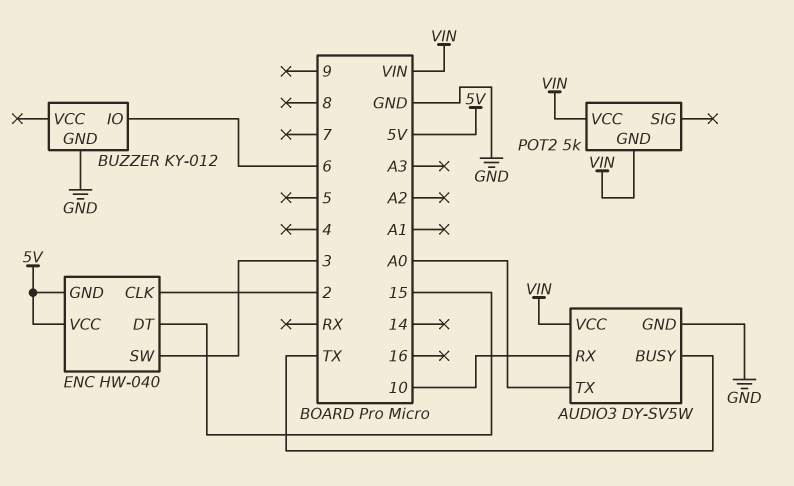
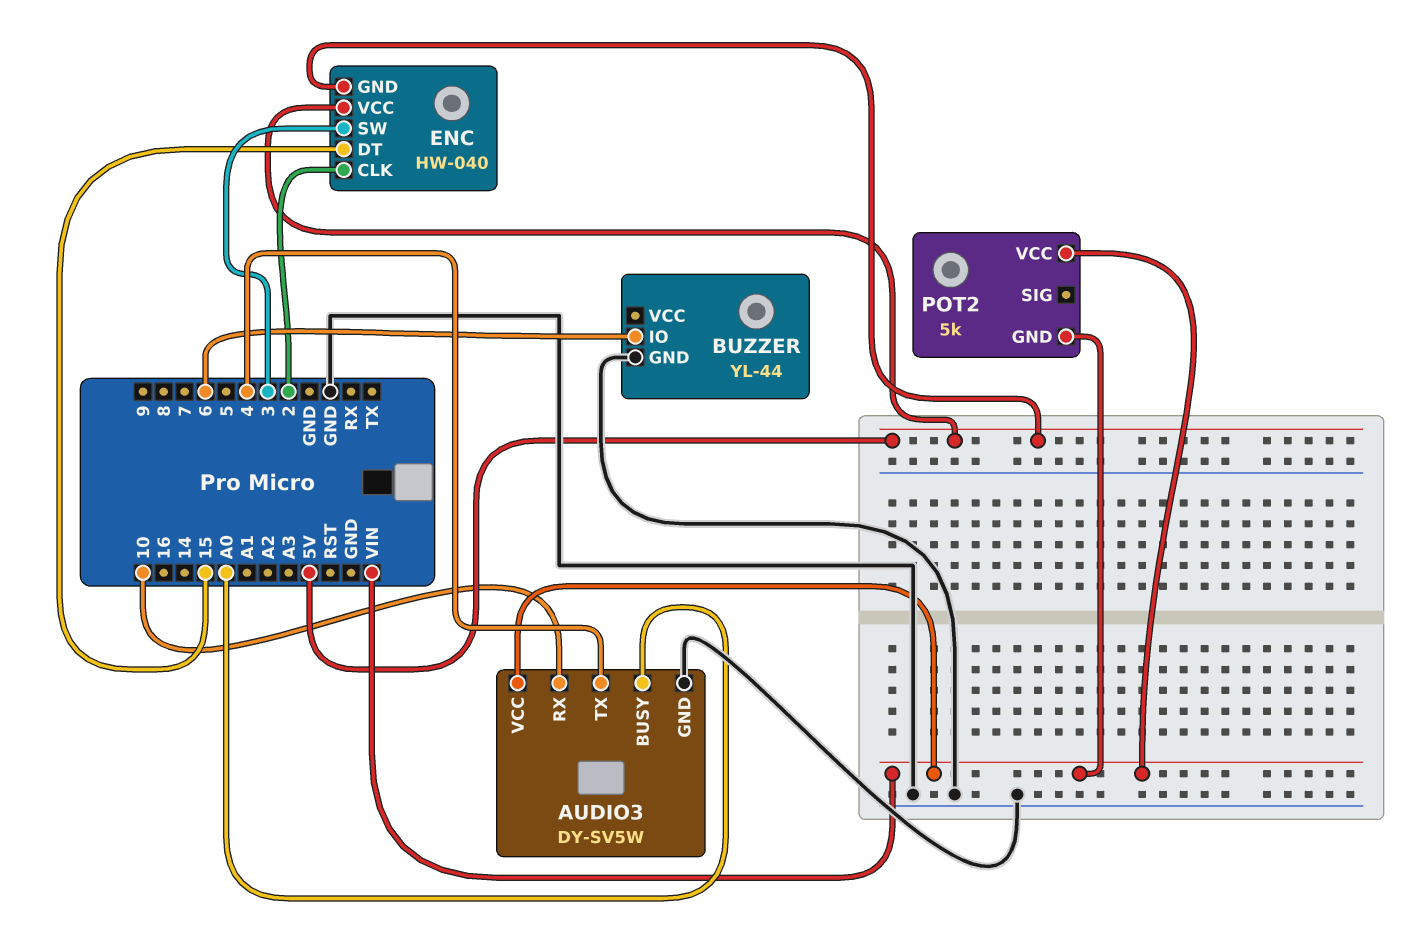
AUDIO3 pin BUSY: TX -> A0
AUDIO3 pin TX: A0 -> 4
BUZZER: KY-012 -> YL-44

